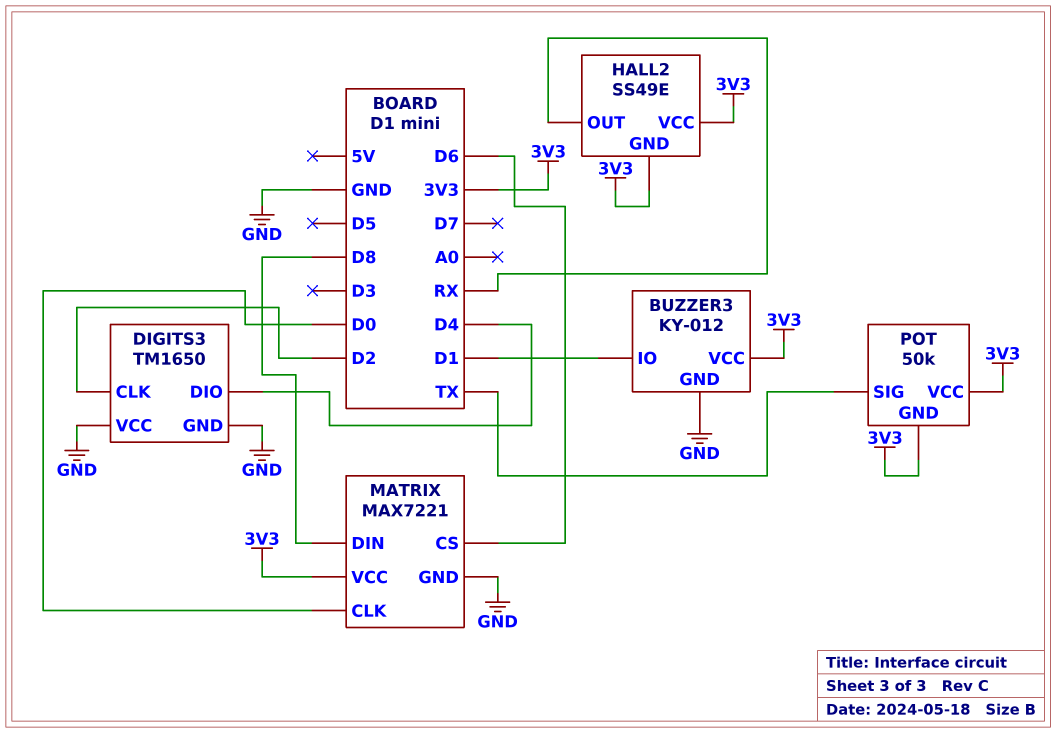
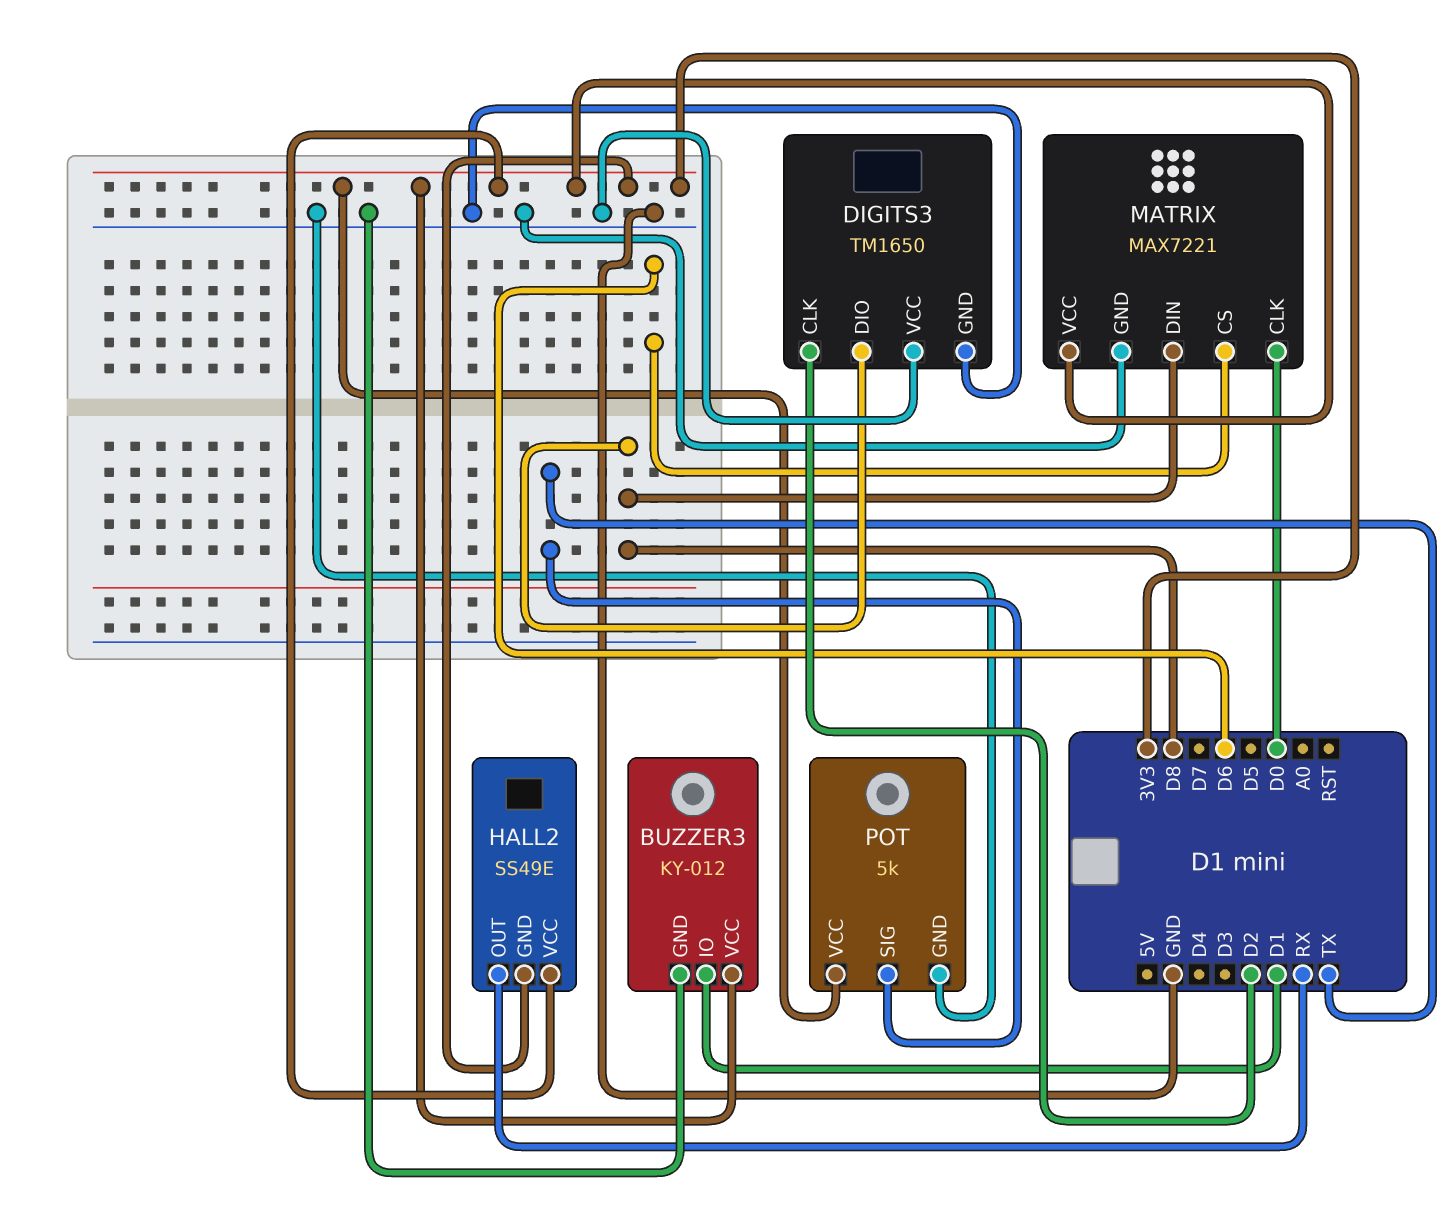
DIGITS3 pin DIO: D4 -> D8
POT: 50k -> 5k
POT pin GND: 3V3 -> GND

